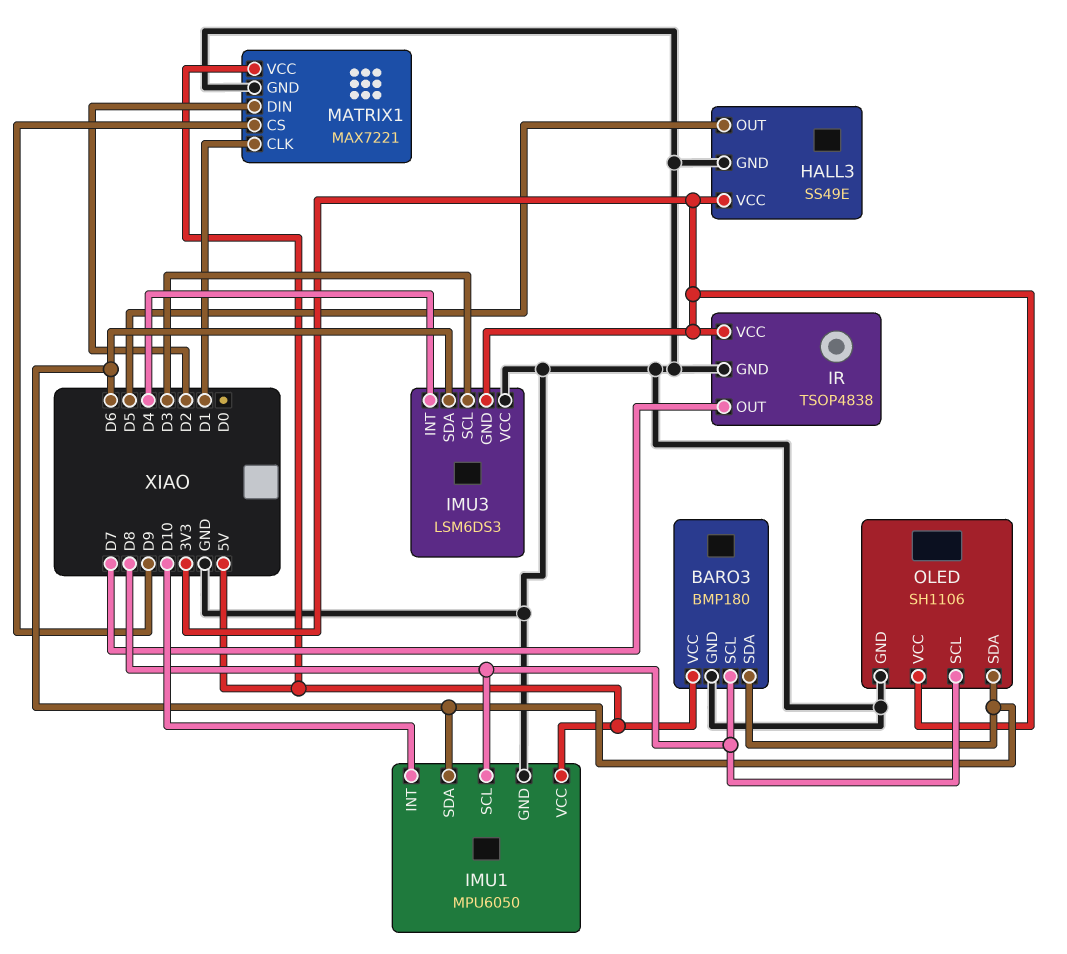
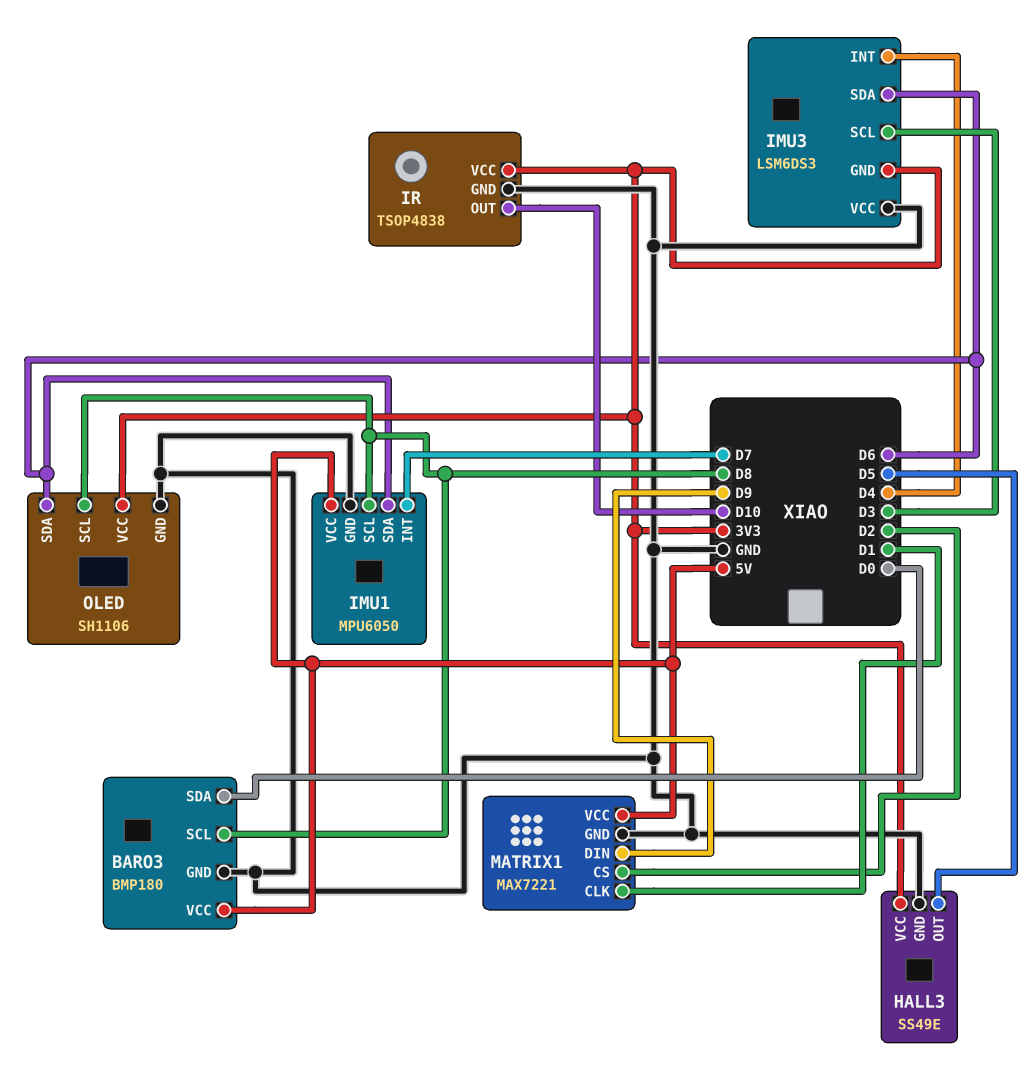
BARO3 pin SDA: D6 -> D0
IMU1 pin INT: D10 -> D7
IR pin OUT: D7 -> D10
MATRIX1 pin CS: D9 -> D2
MATRIX1 pin DIN: D2 -> D9

